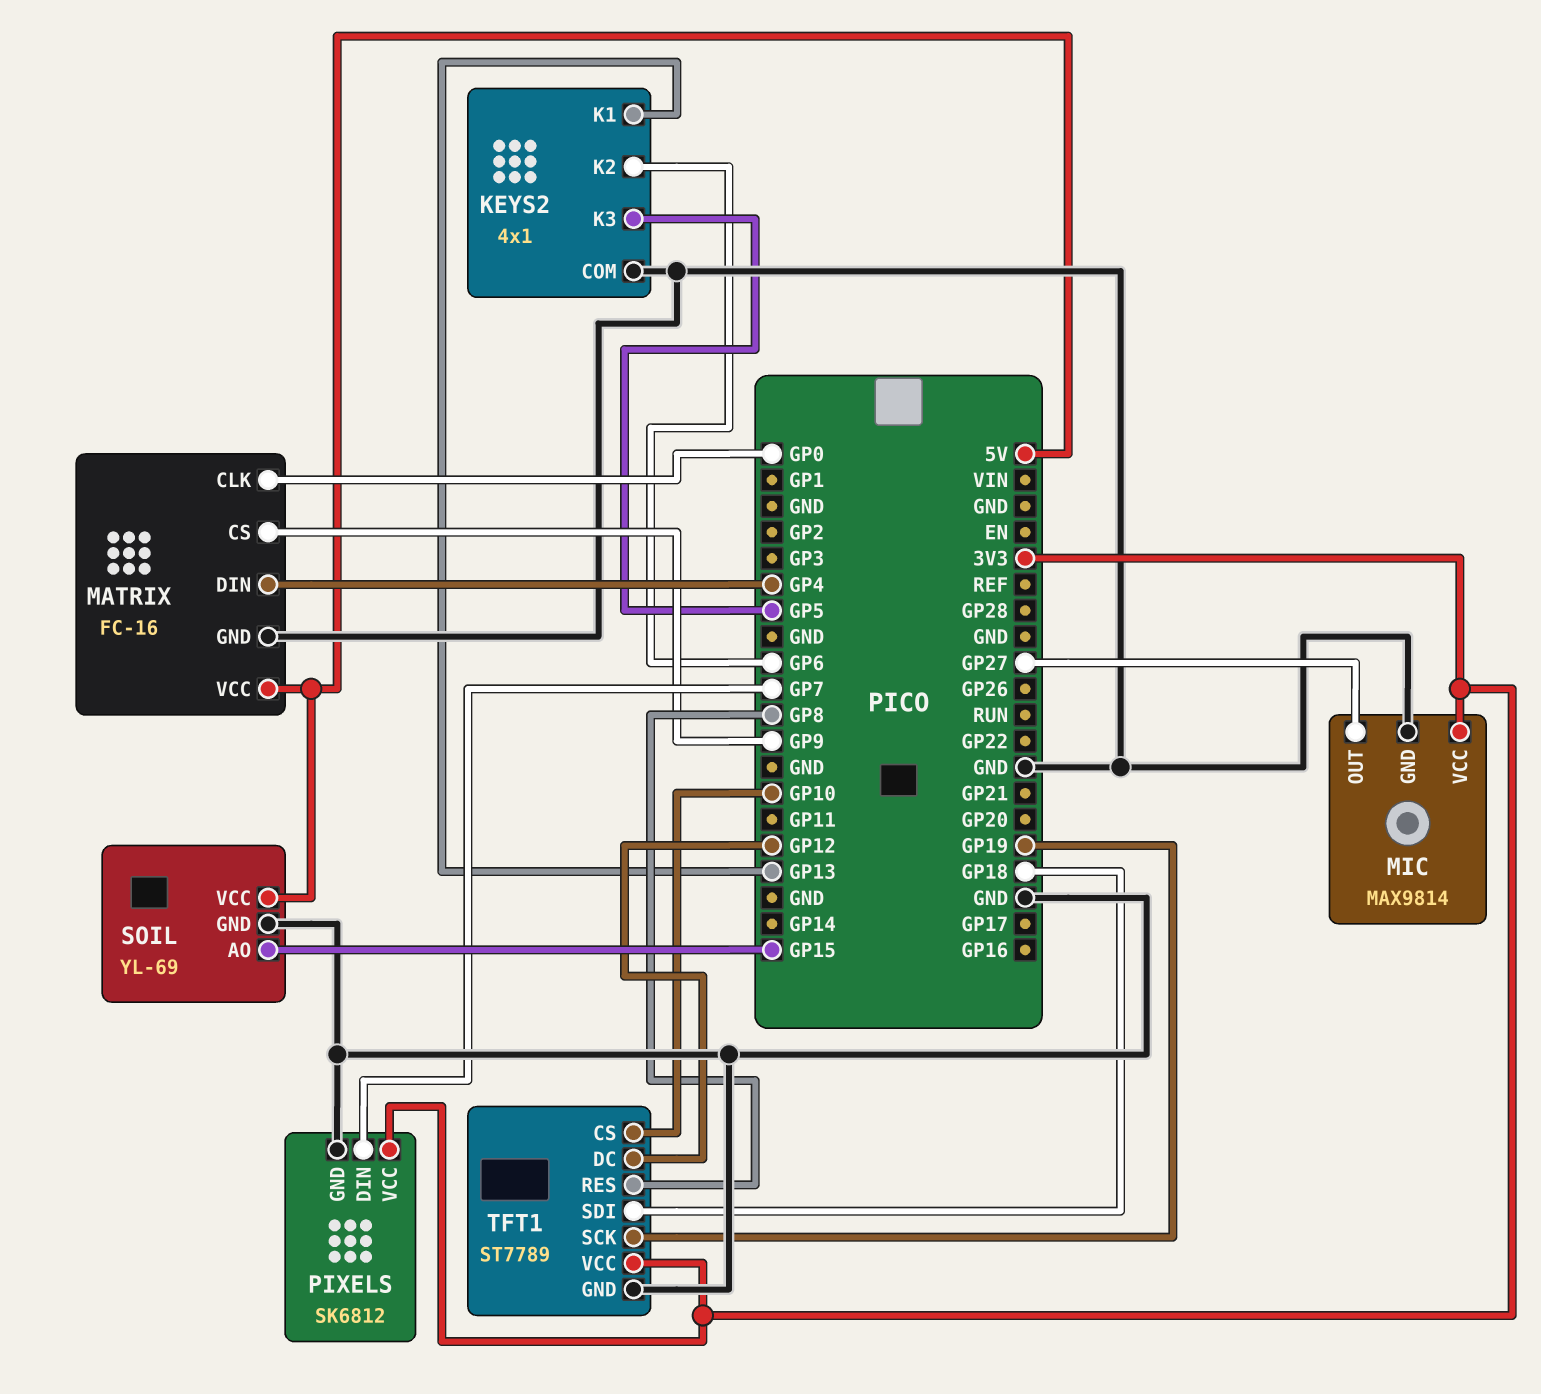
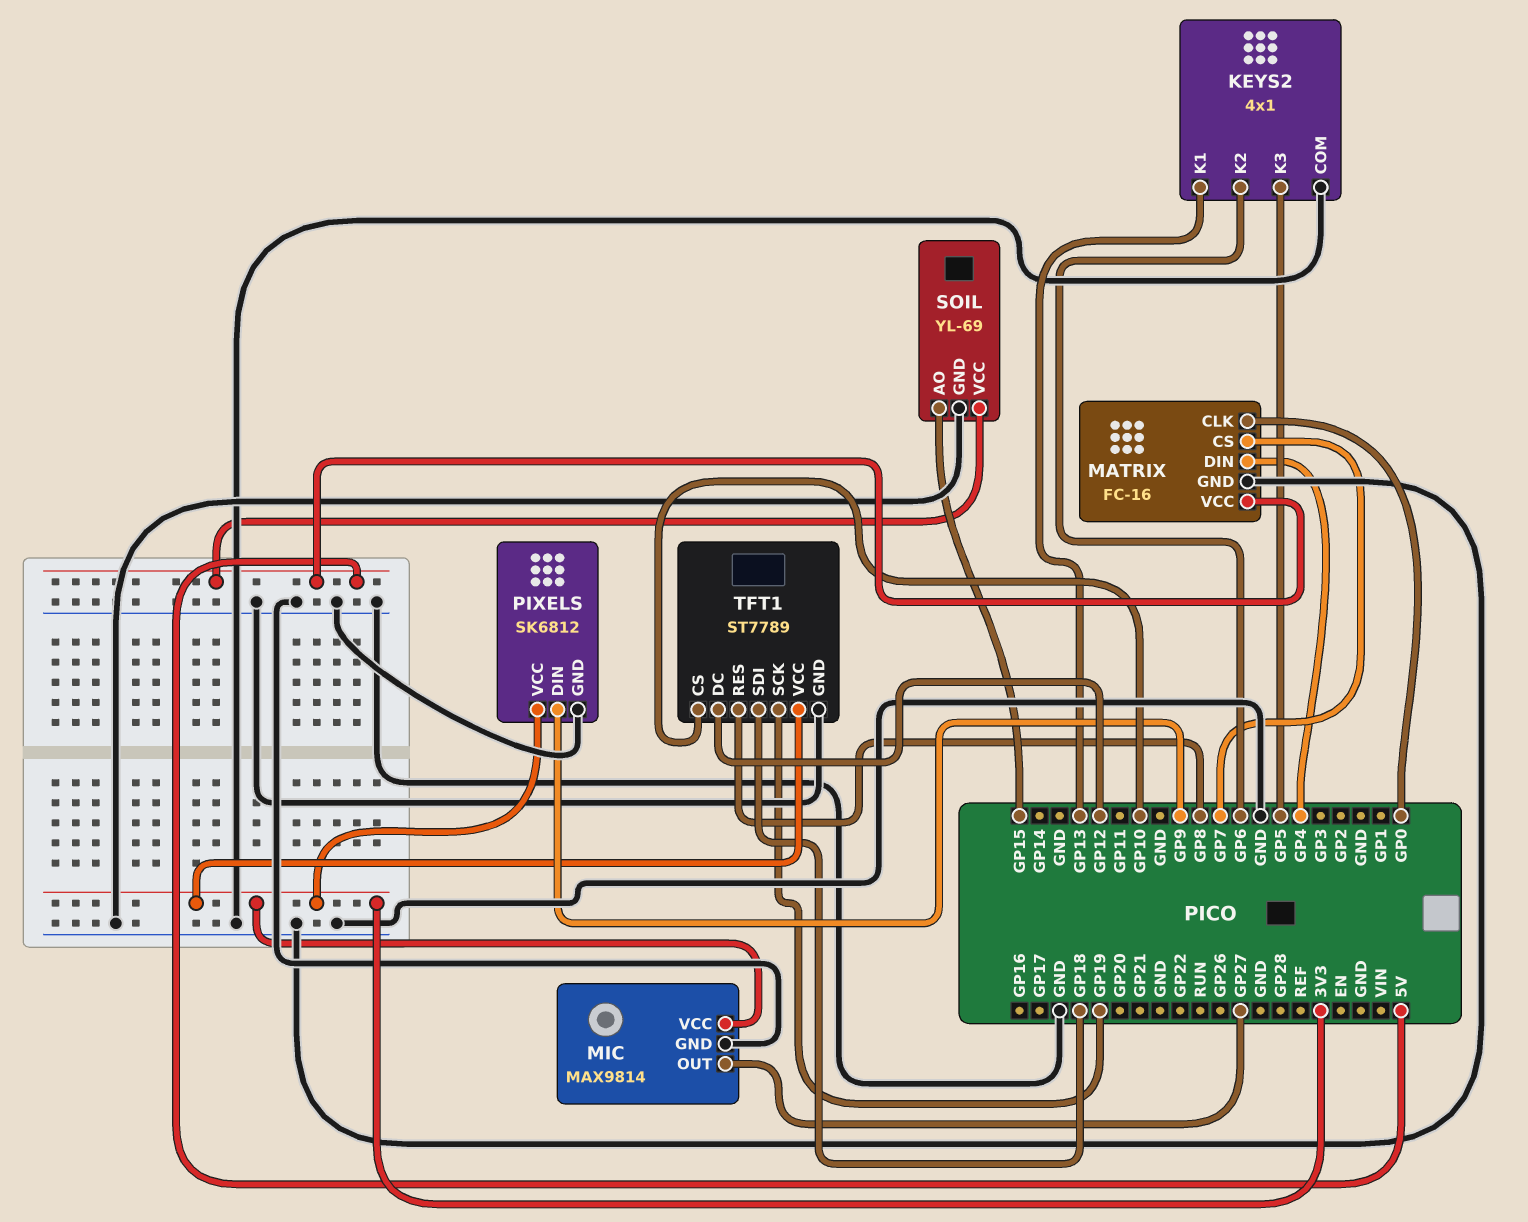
MATRIX pin CS: GP9 -> GP7
PIXELS pin DIN: GP7 -> GP9

